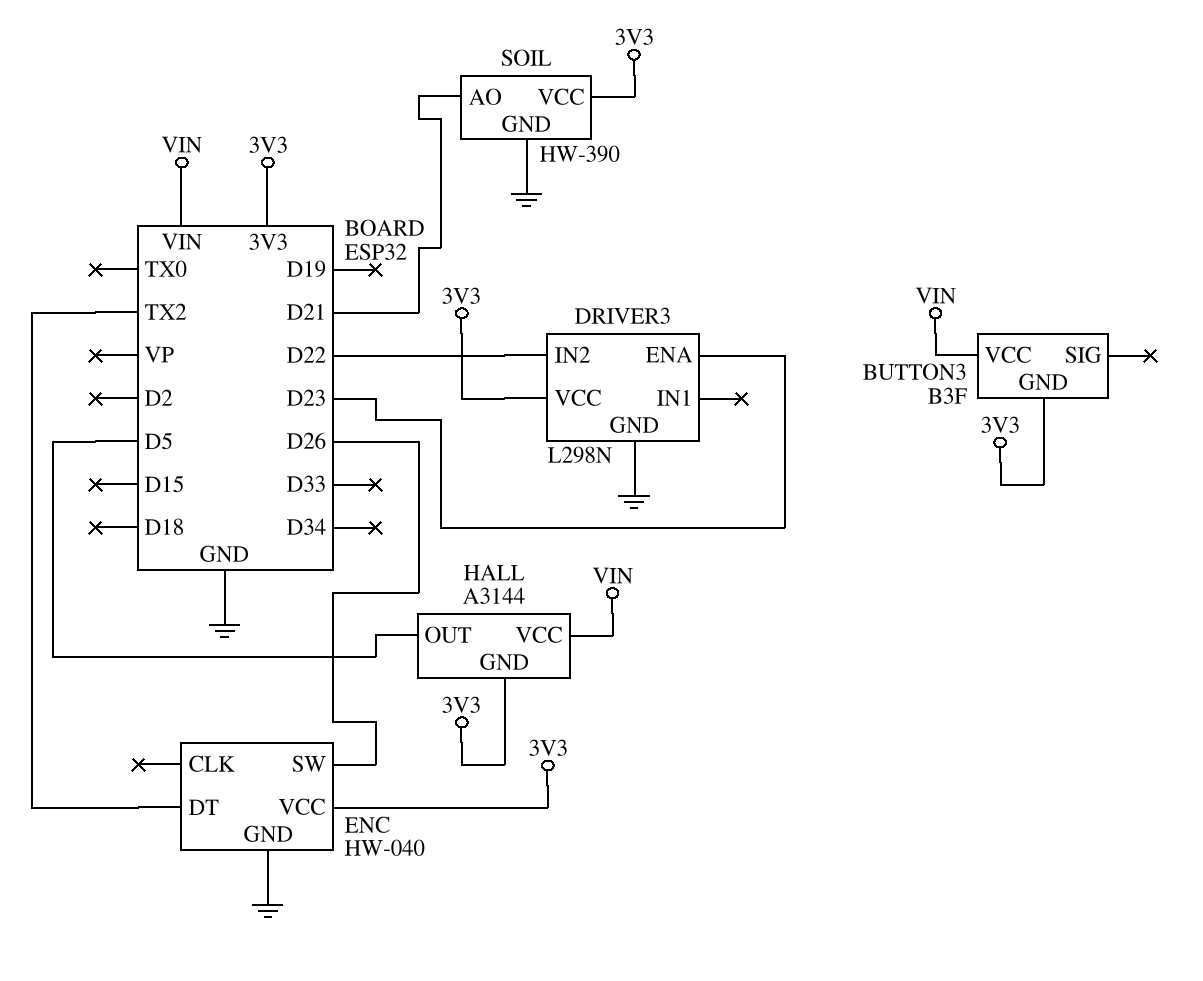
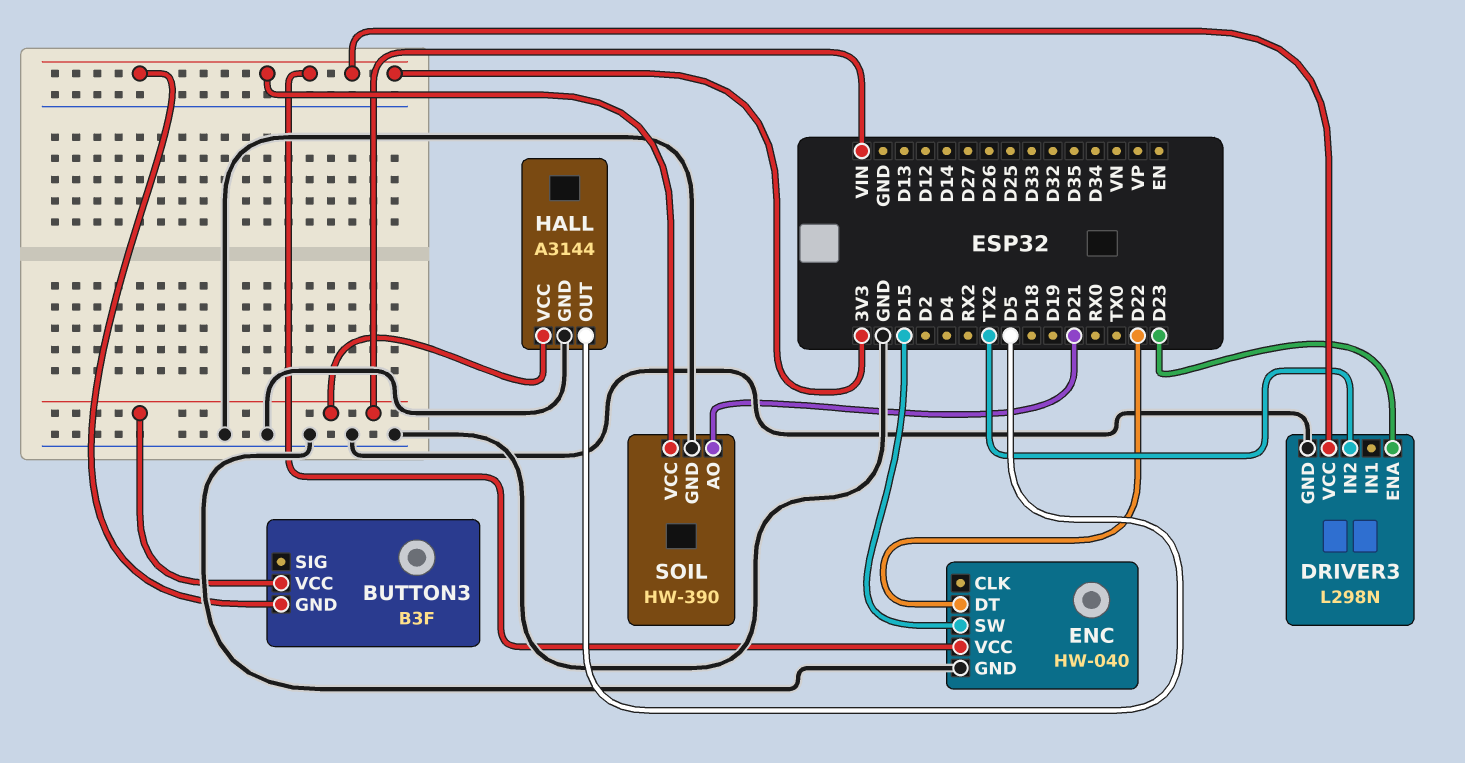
DRIVER3 pin IN2: D22 -> TX2
ENC pin DT: TX2 -> D22
ENC pin SW: D26 -> D15
HALL pin GND: 3V3 -> GND

